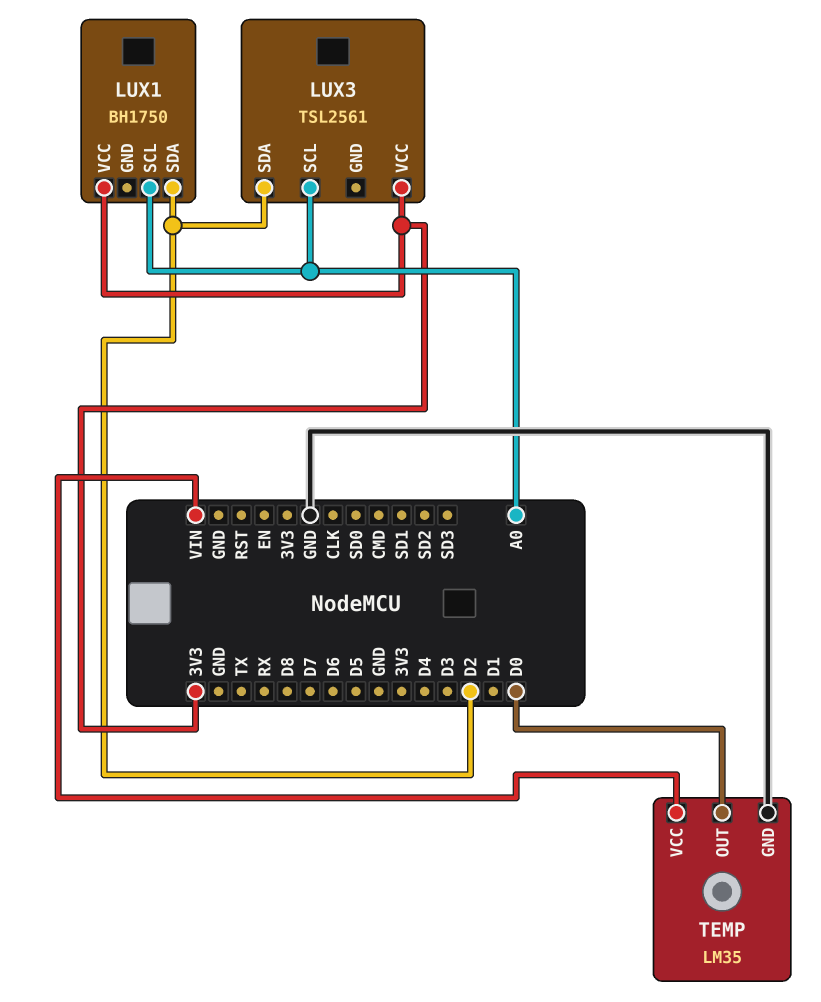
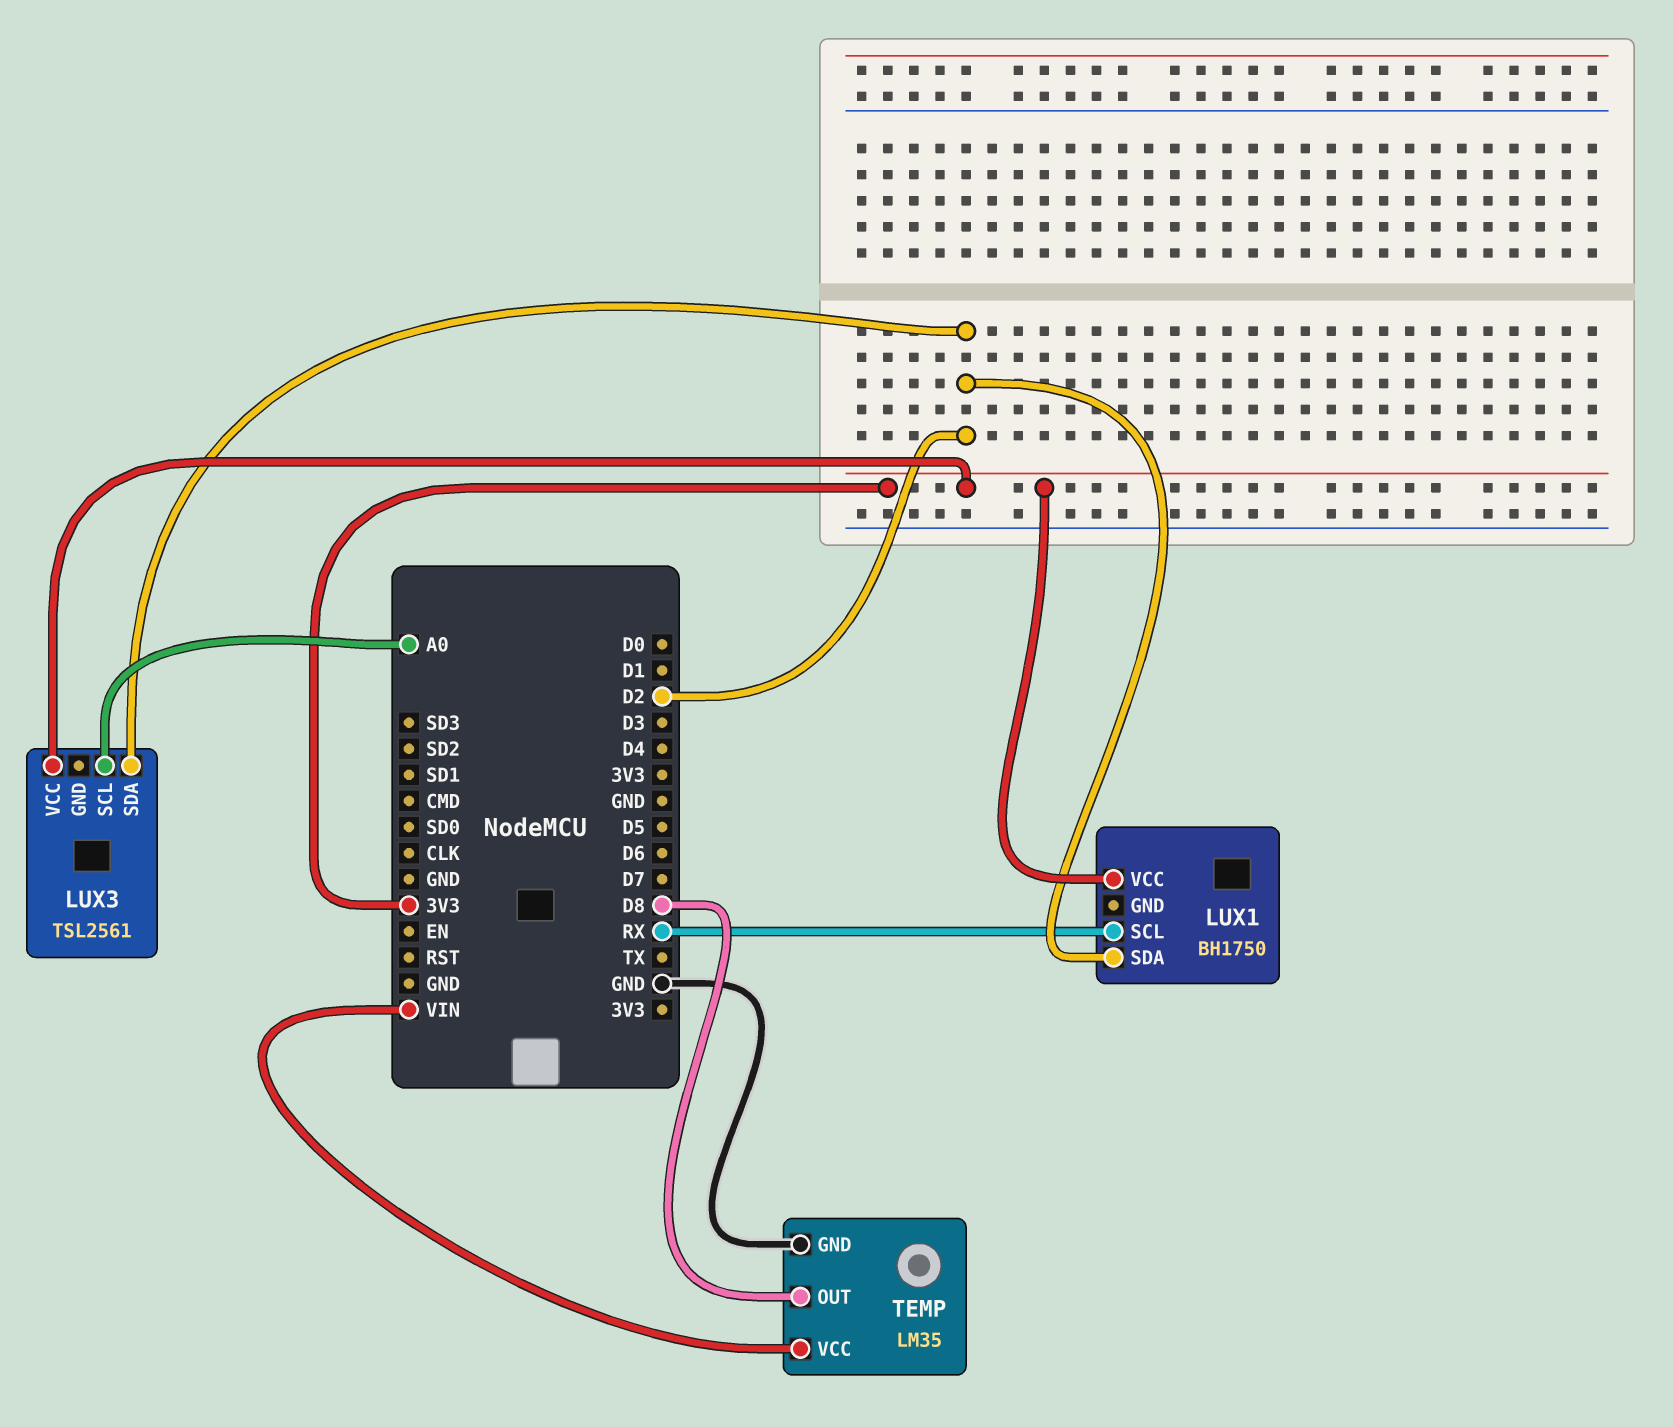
LUX1 pin SCL: A0 -> RX
TEMP pin OUT: D0 -> D8

